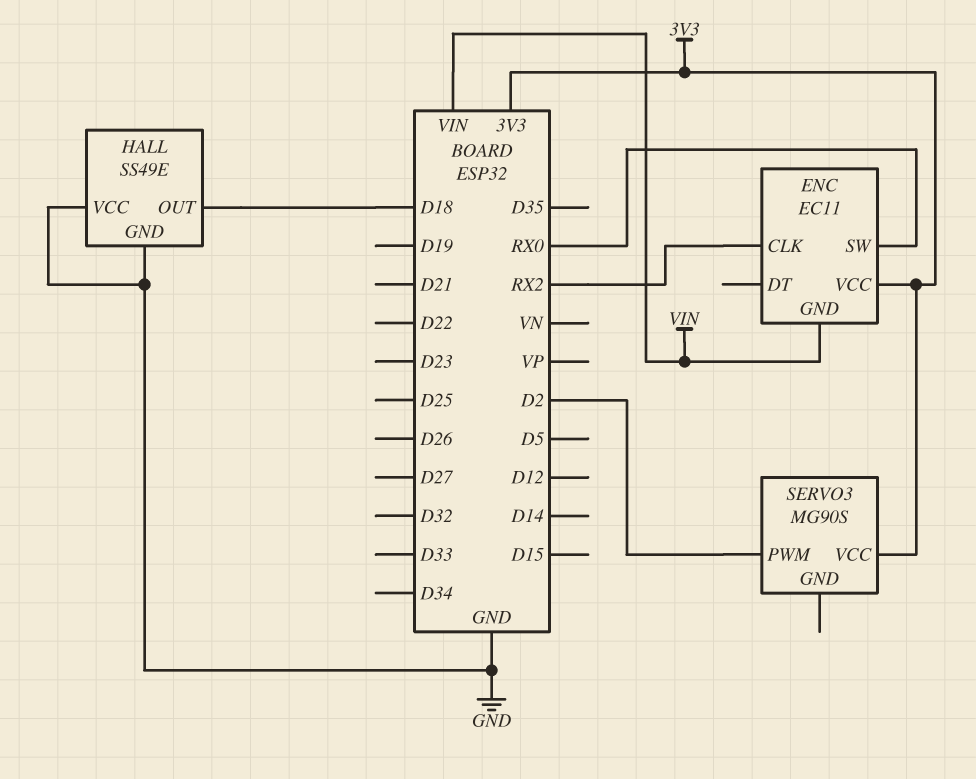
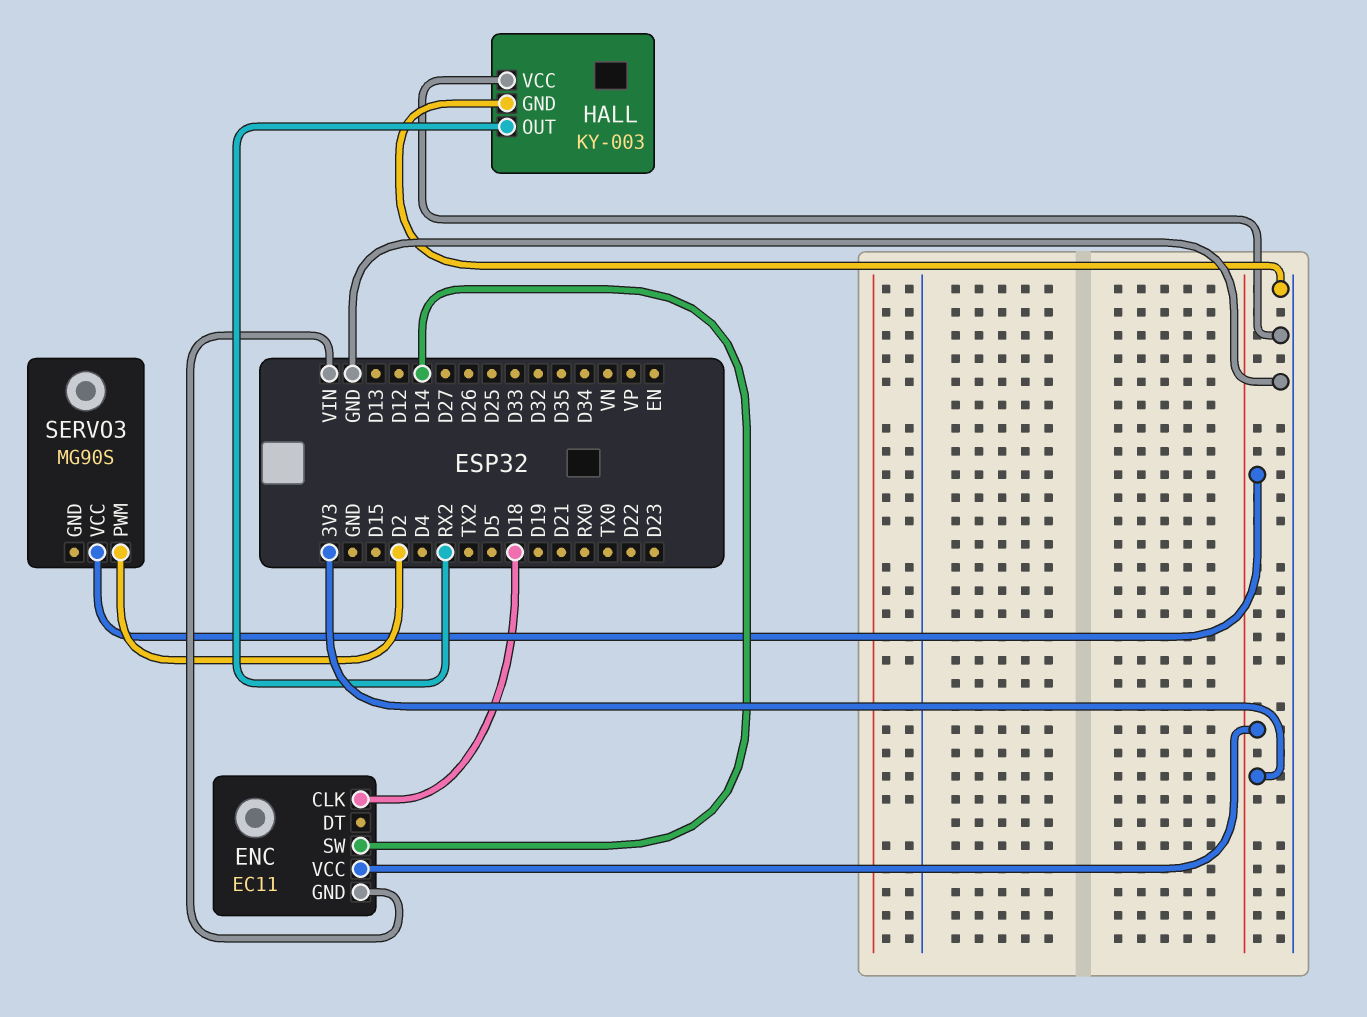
ENC pin CLK: RX2 -> D18
ENC pin SW: RX0 -> D14
HALL: SS49E -> KY-003
HALL pin OUT: D18 -> RX2

